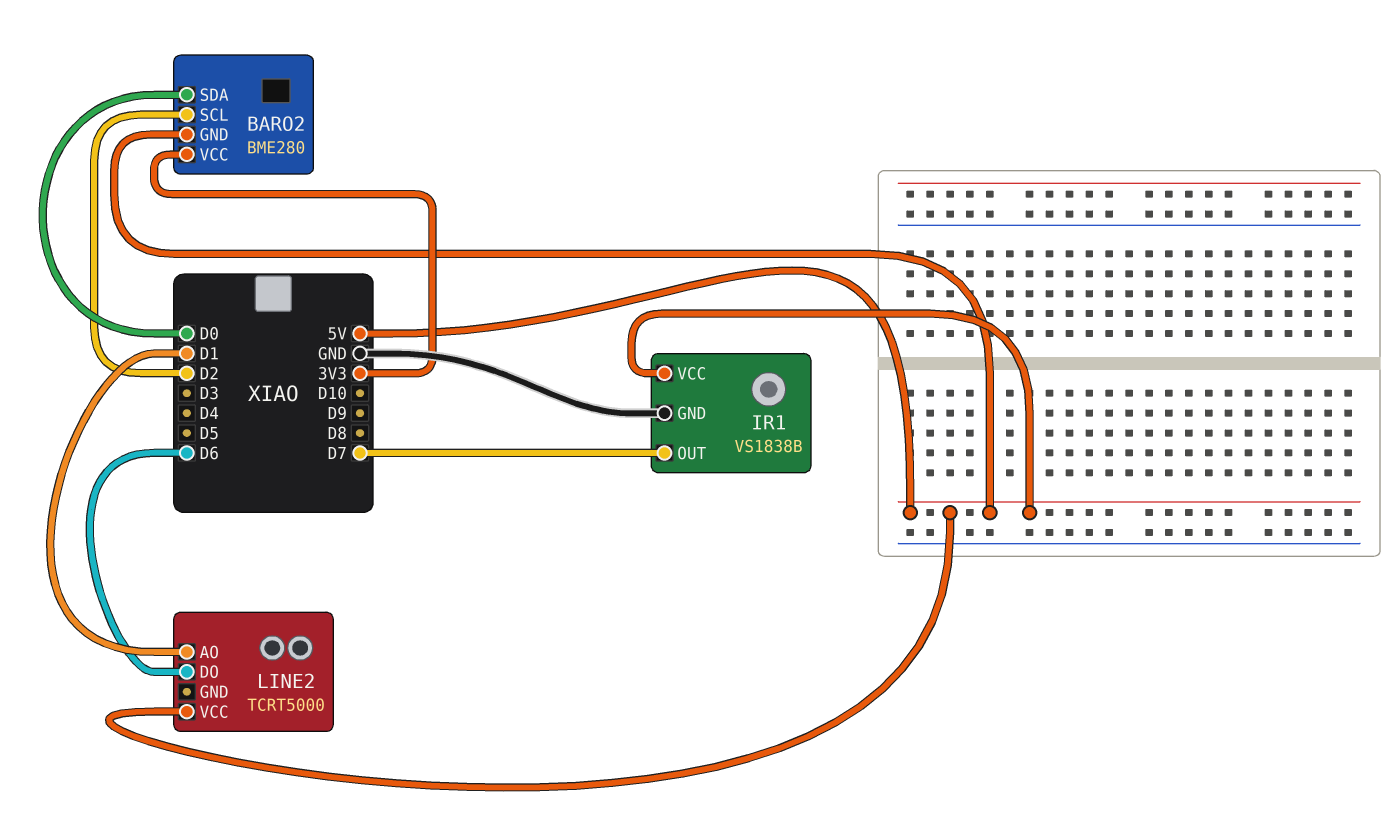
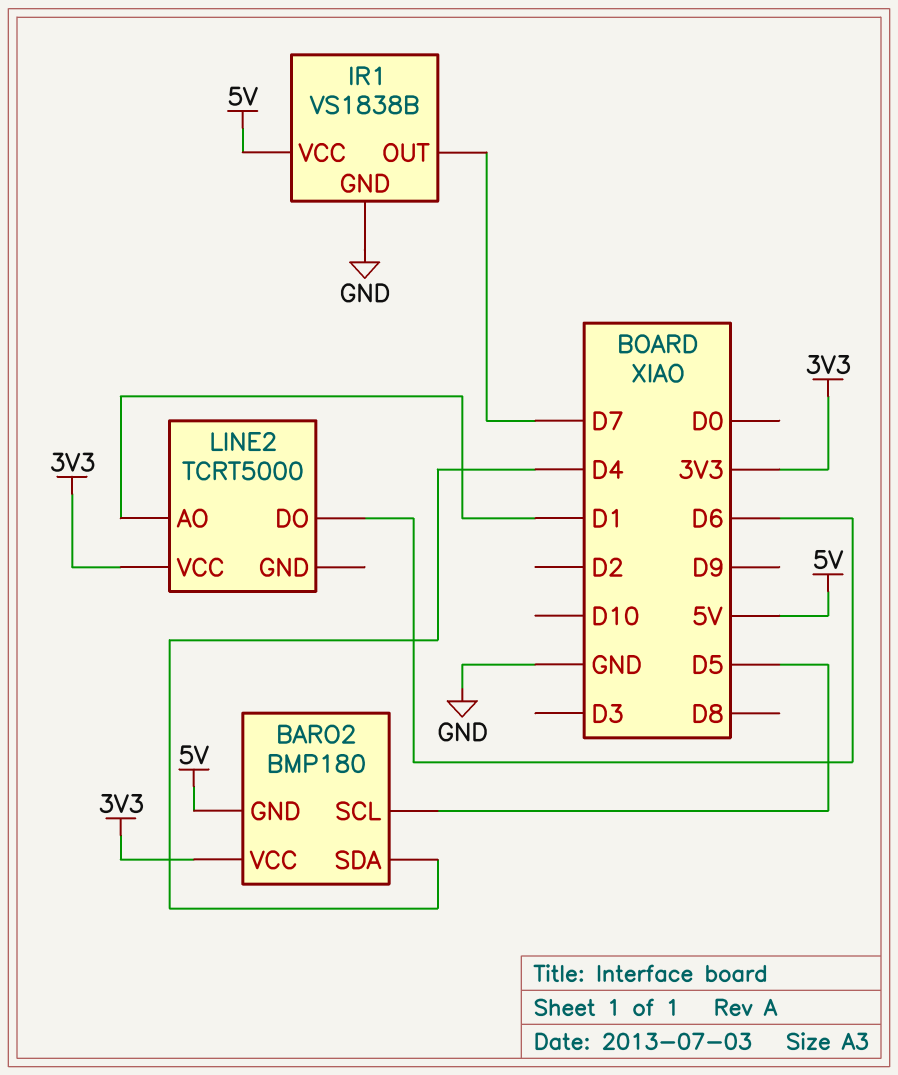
BARO2: BME280 -> BMP180
BARO2 pin SCL: D2 -> D5
BARO2 pin SDA: D0 -> D4
LINE2 pin VCC: 5V -> 3V3

